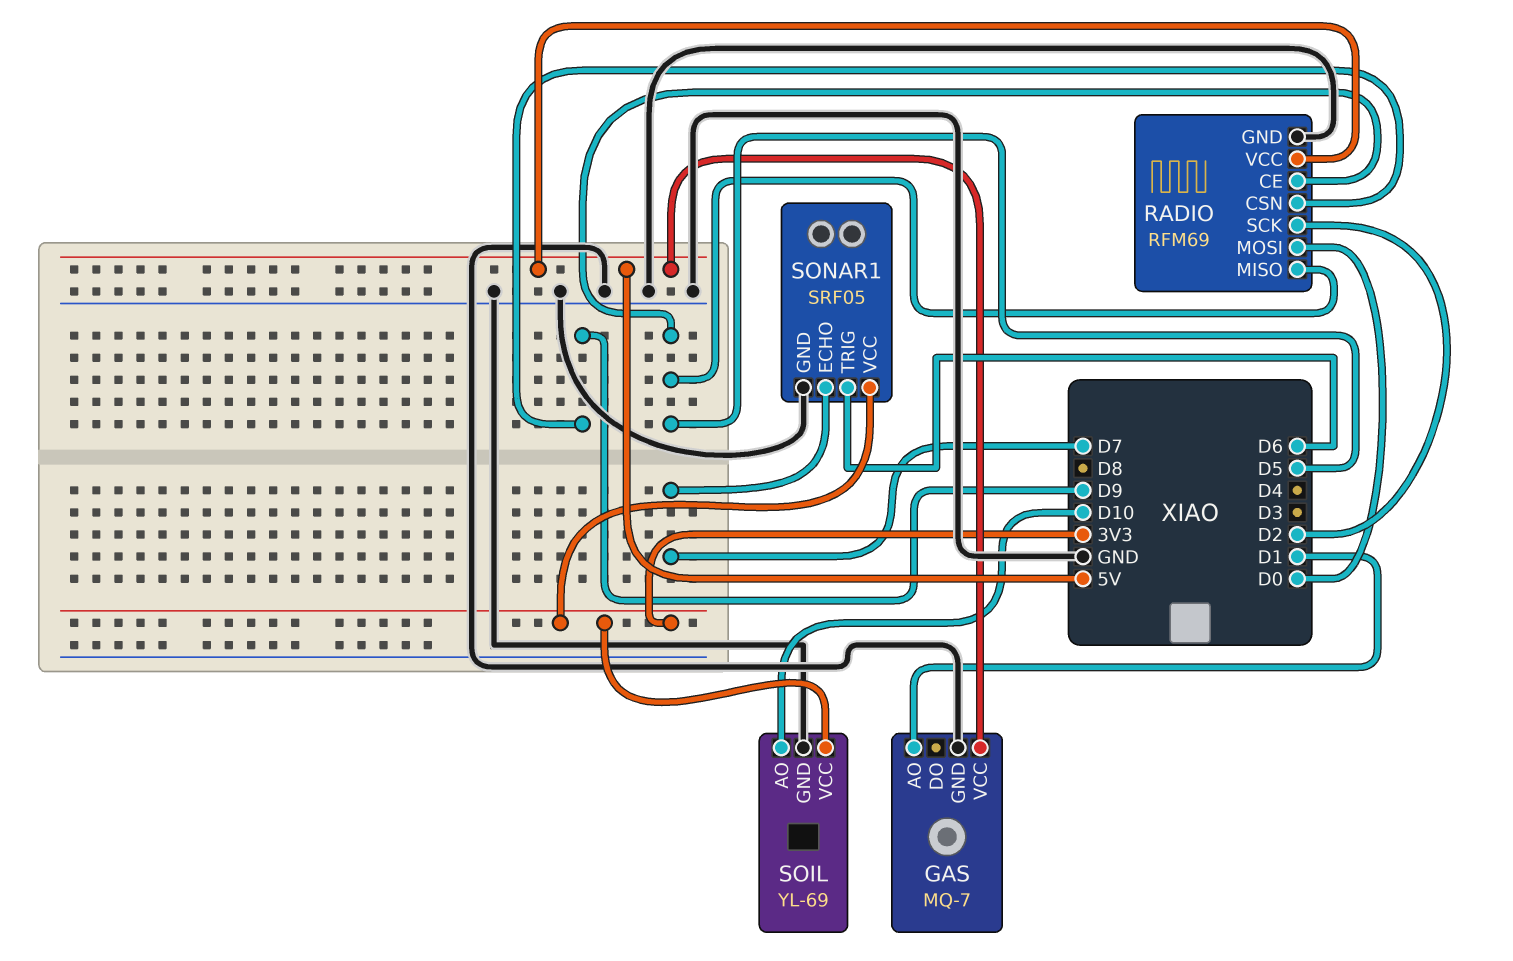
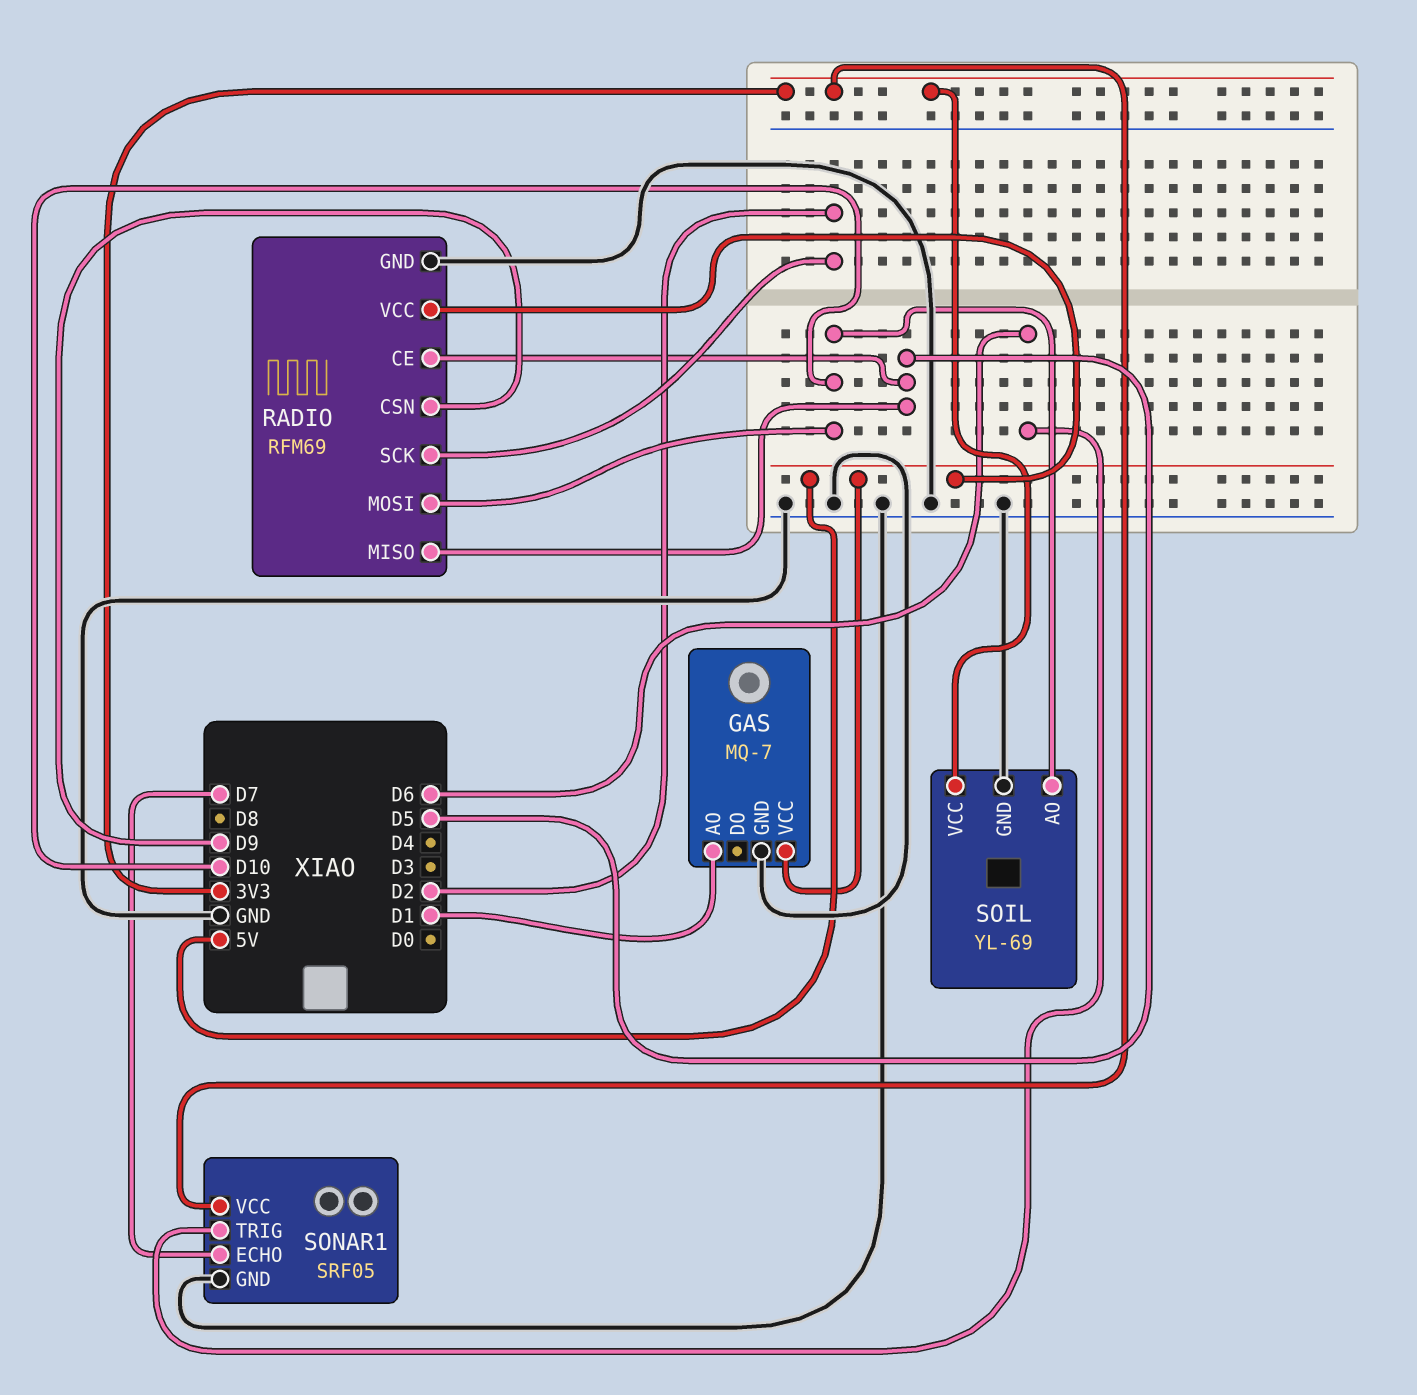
RADIO pin MOSI: D0 -> D10

